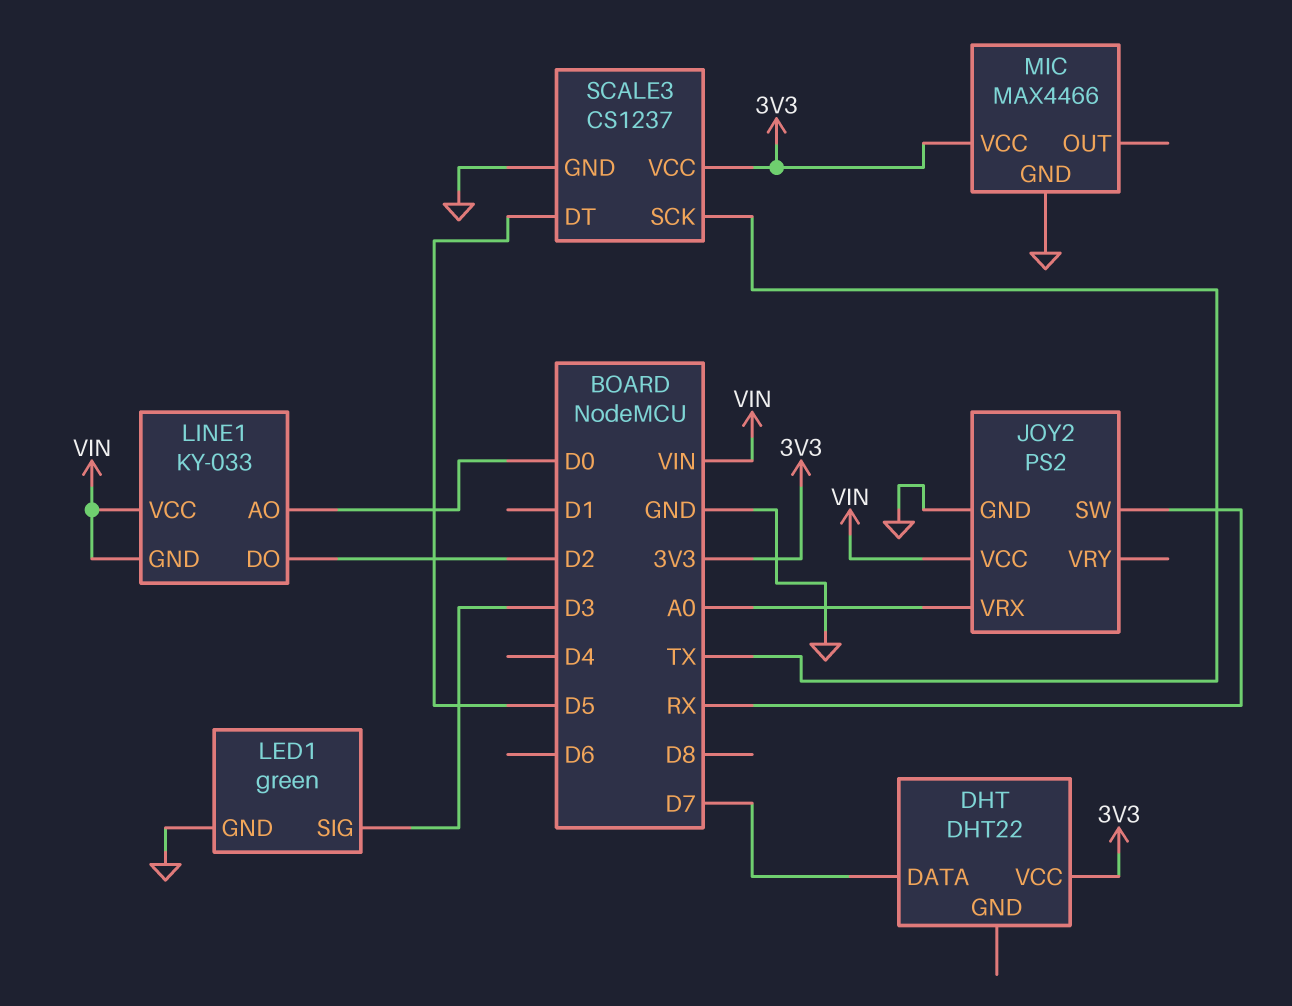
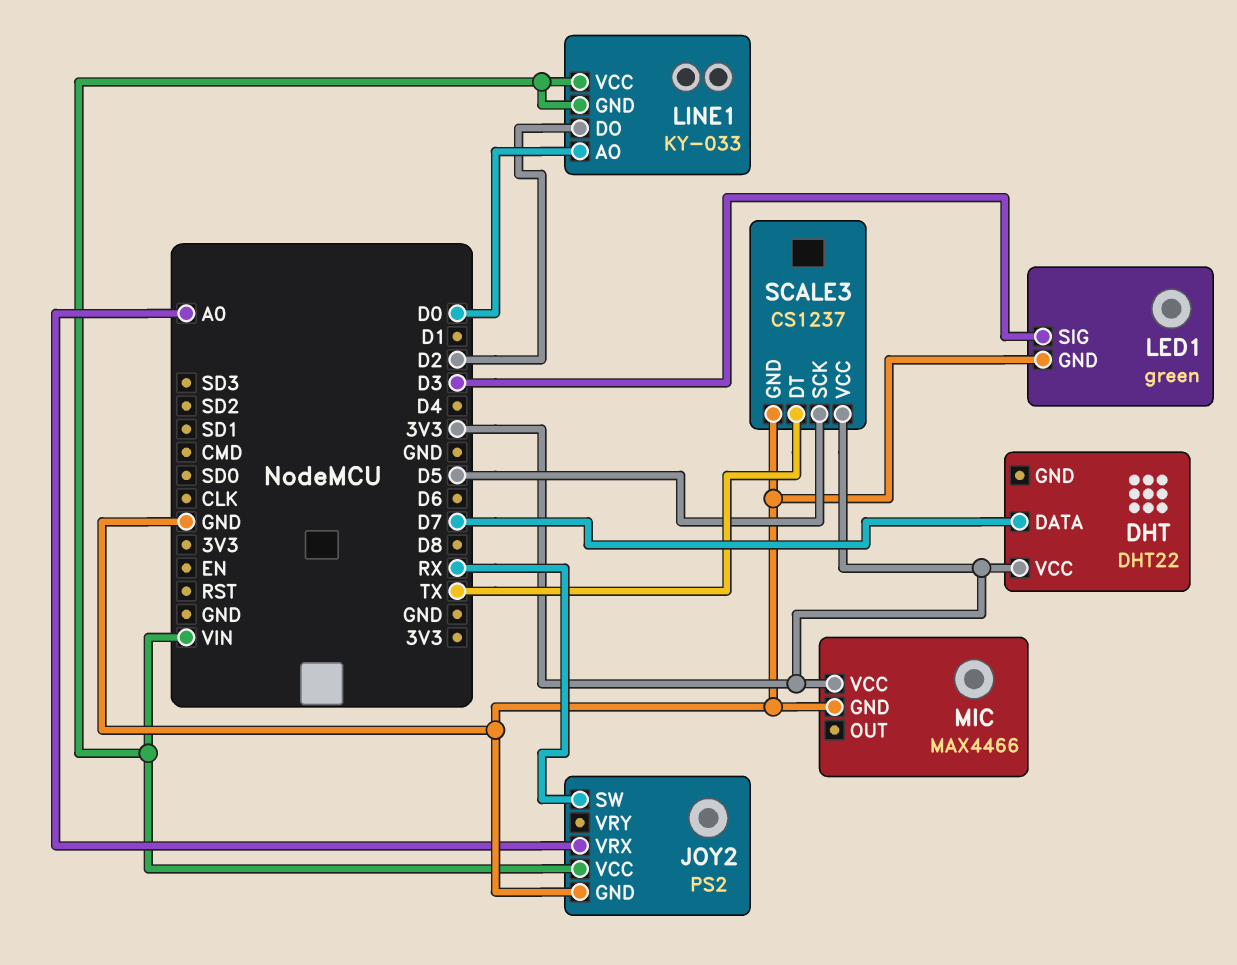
SCALE3 pin DT: D5 -> TX
SCALE3 pin SCK: TX -> D5

